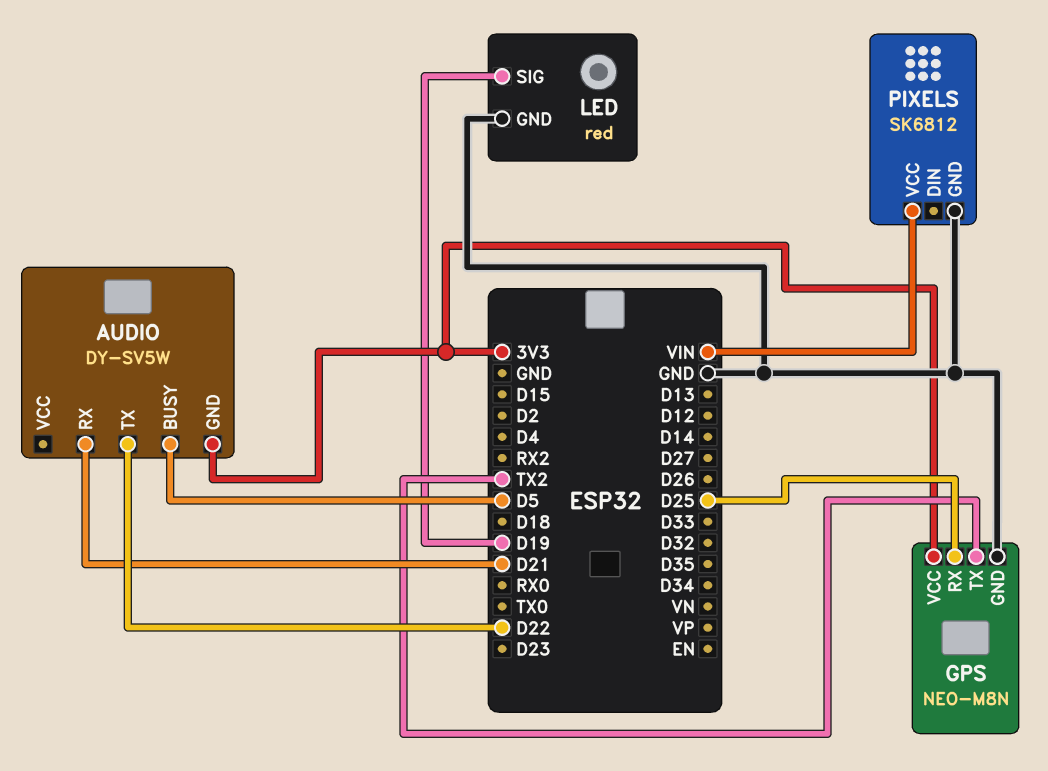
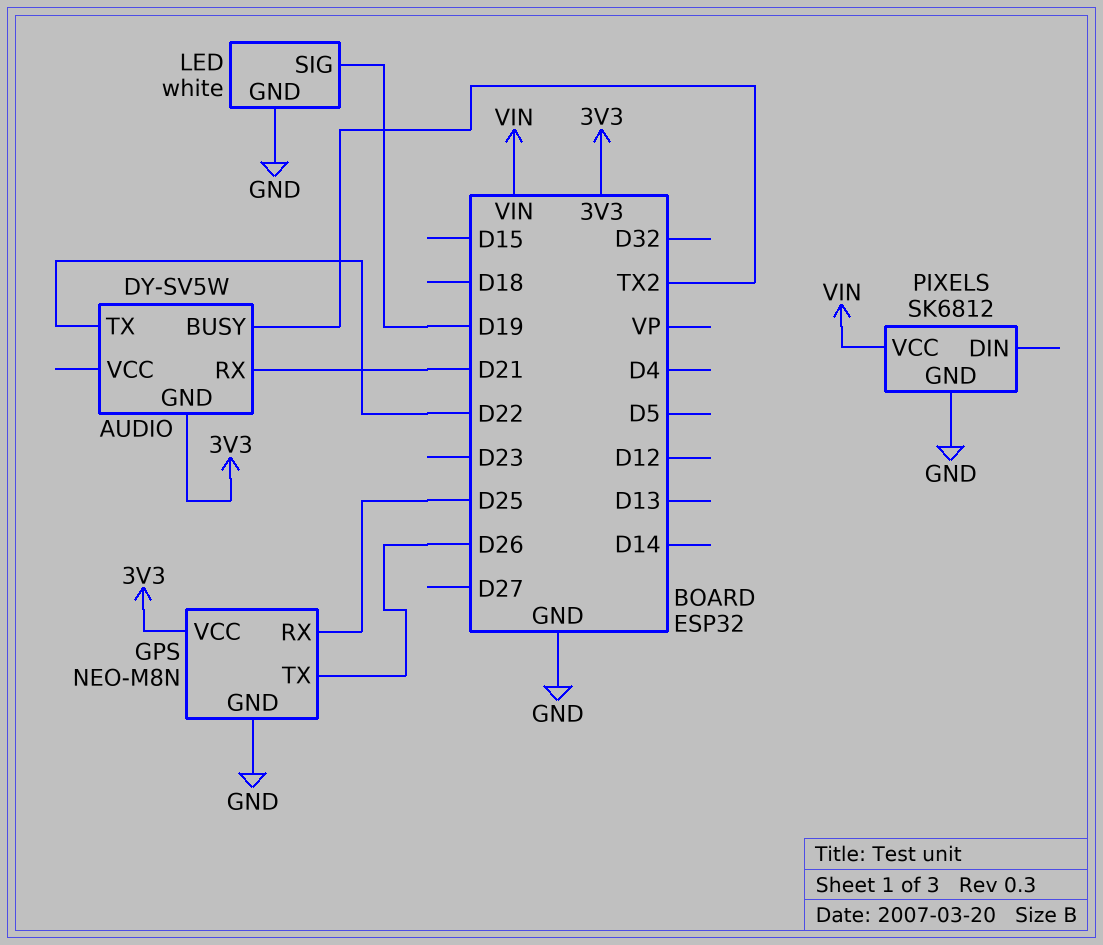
AUDIO pin BUSY: D5 -> TX2
GPS pin TX: TX2 -> D26
LED: red -> white

